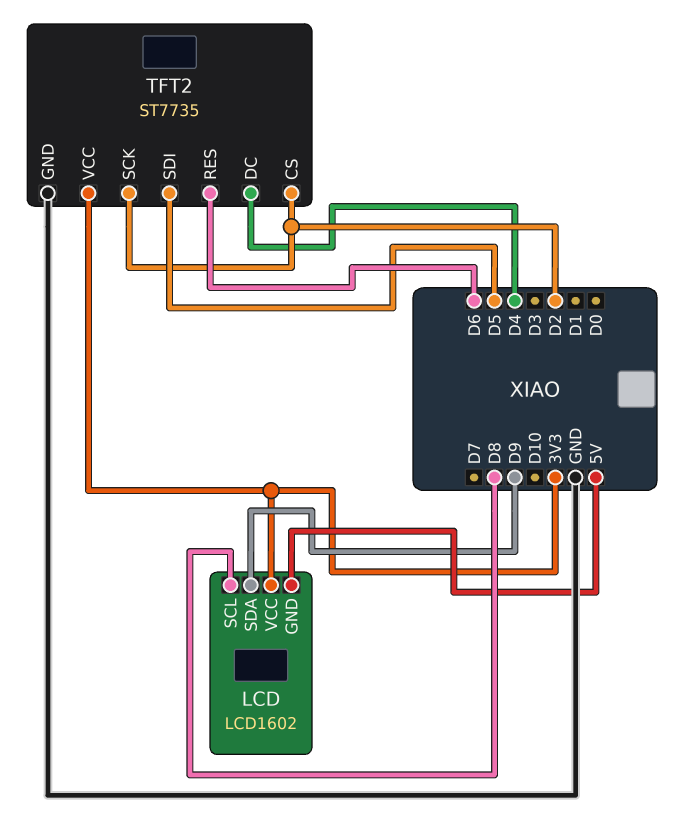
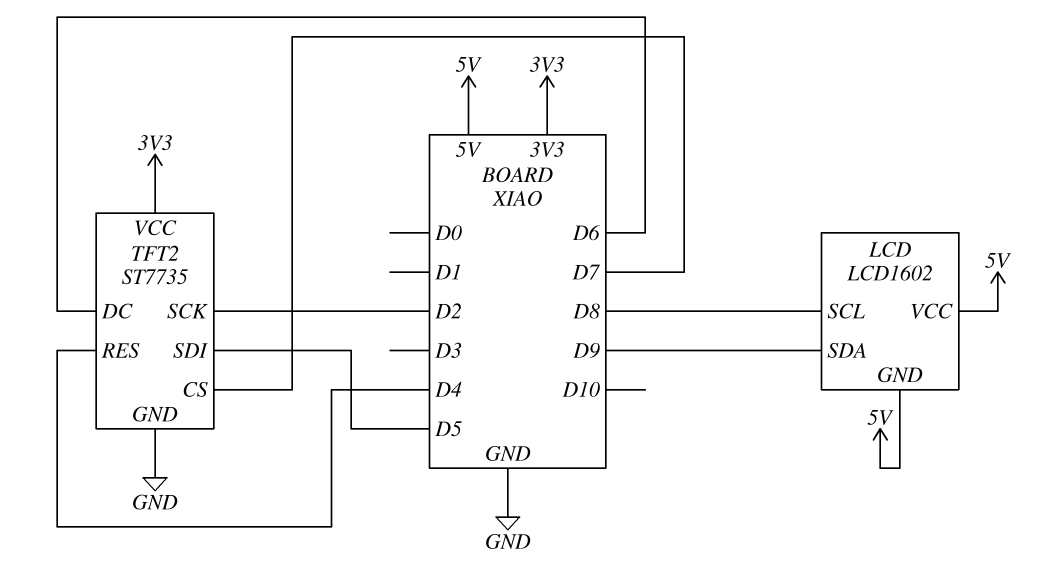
LCD pin VCC: 3V3 -> 5V
TFT2 pin CS: D2 -> D7
TFT2 pin DC: D4 -> D6
TFT2 pin RES: D6 -> D4

